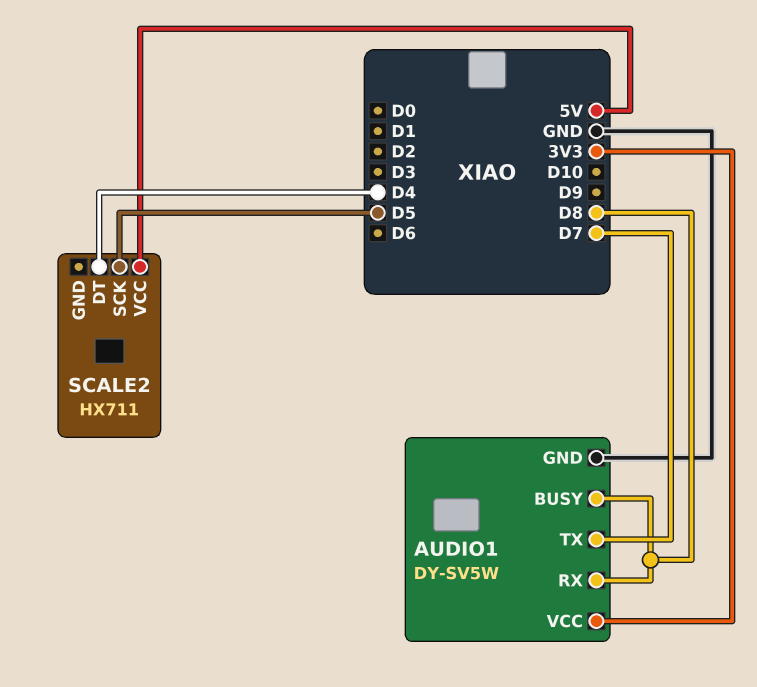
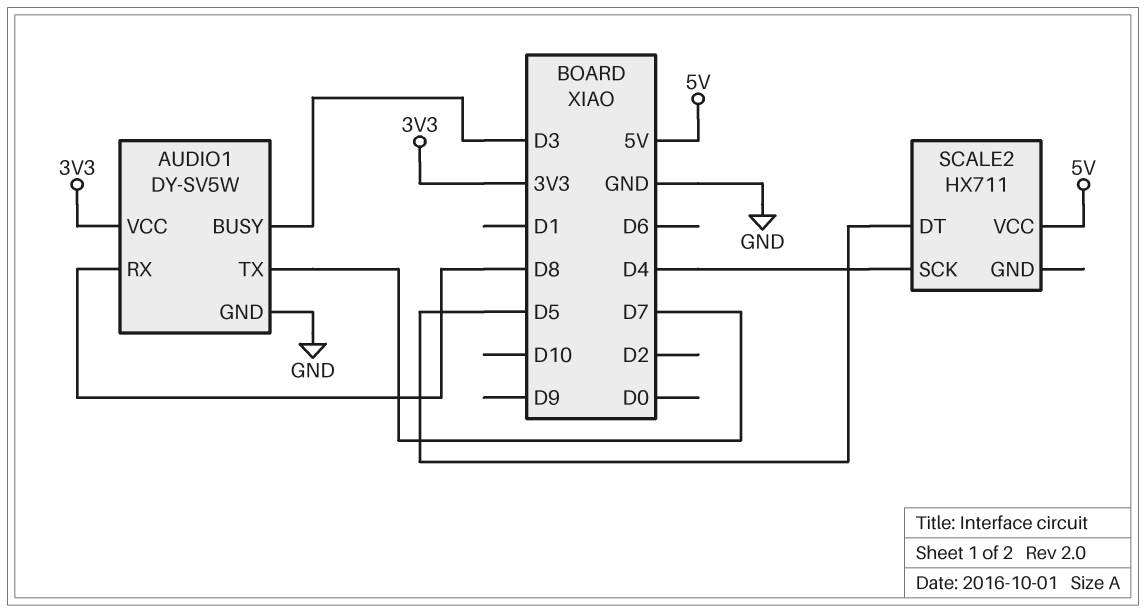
AUDIO1 pin BUSY: D8 -> D3
SCALE2 pin DT: D4 -> D5
SCALE2 pin SCK: D5 -> D4

